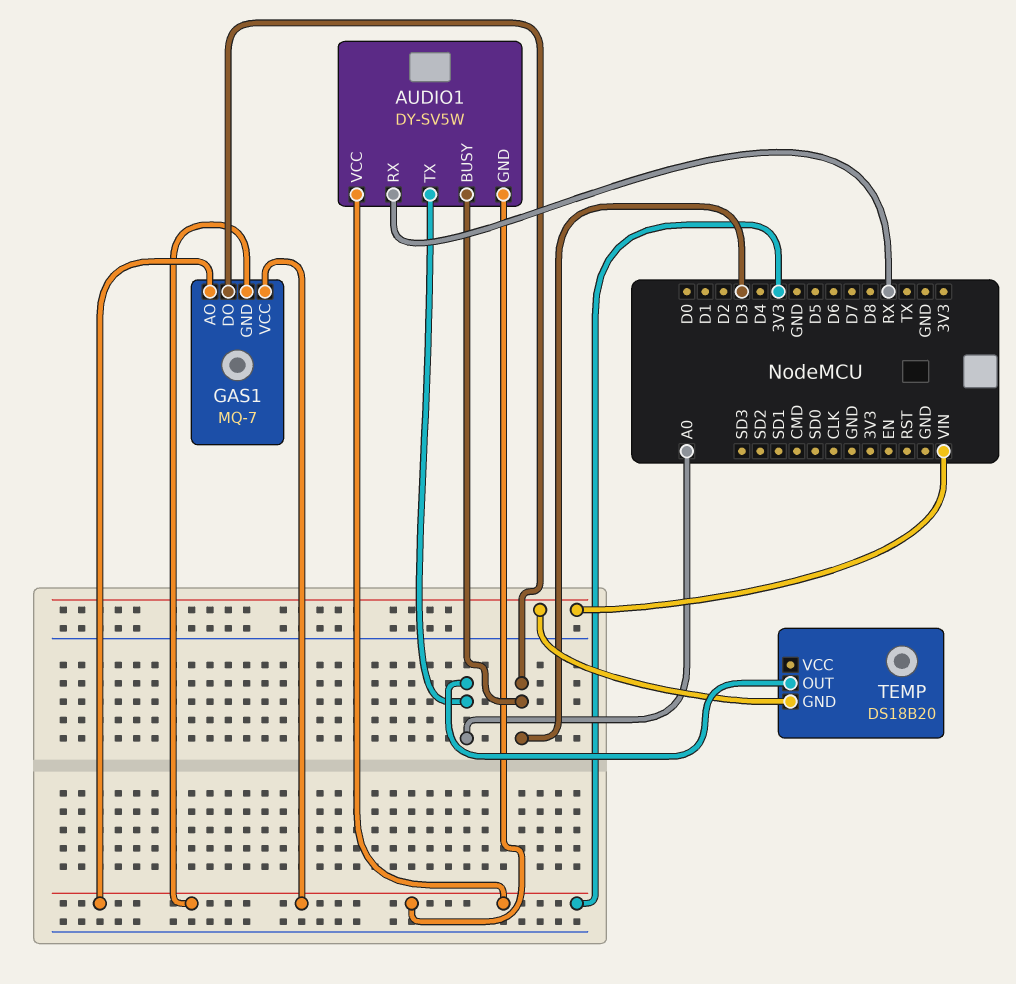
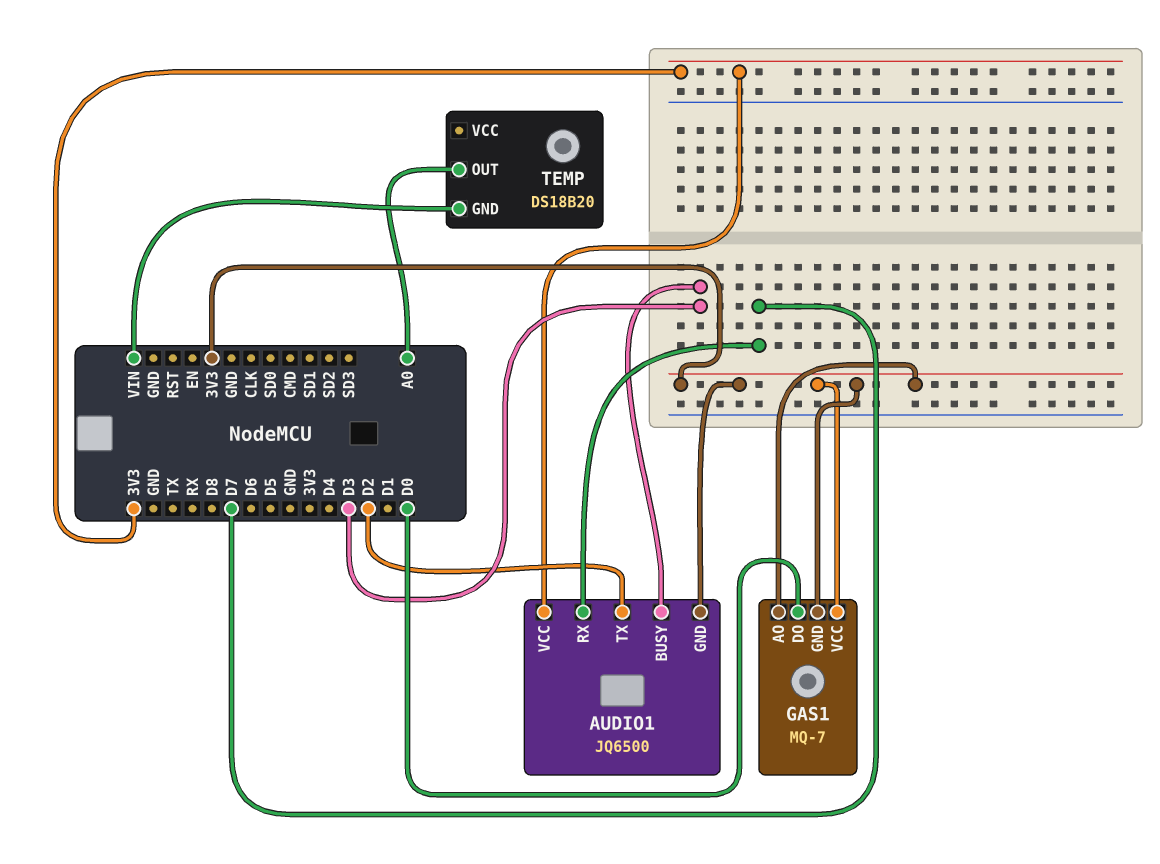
AUDIO1: DY-SV5W -> JQ6500
AUDIO1 pin RX: RX -> D7
AUDIO1 pin TX: A0 -> D2
GAS1 pin DO: D3 -> D0

